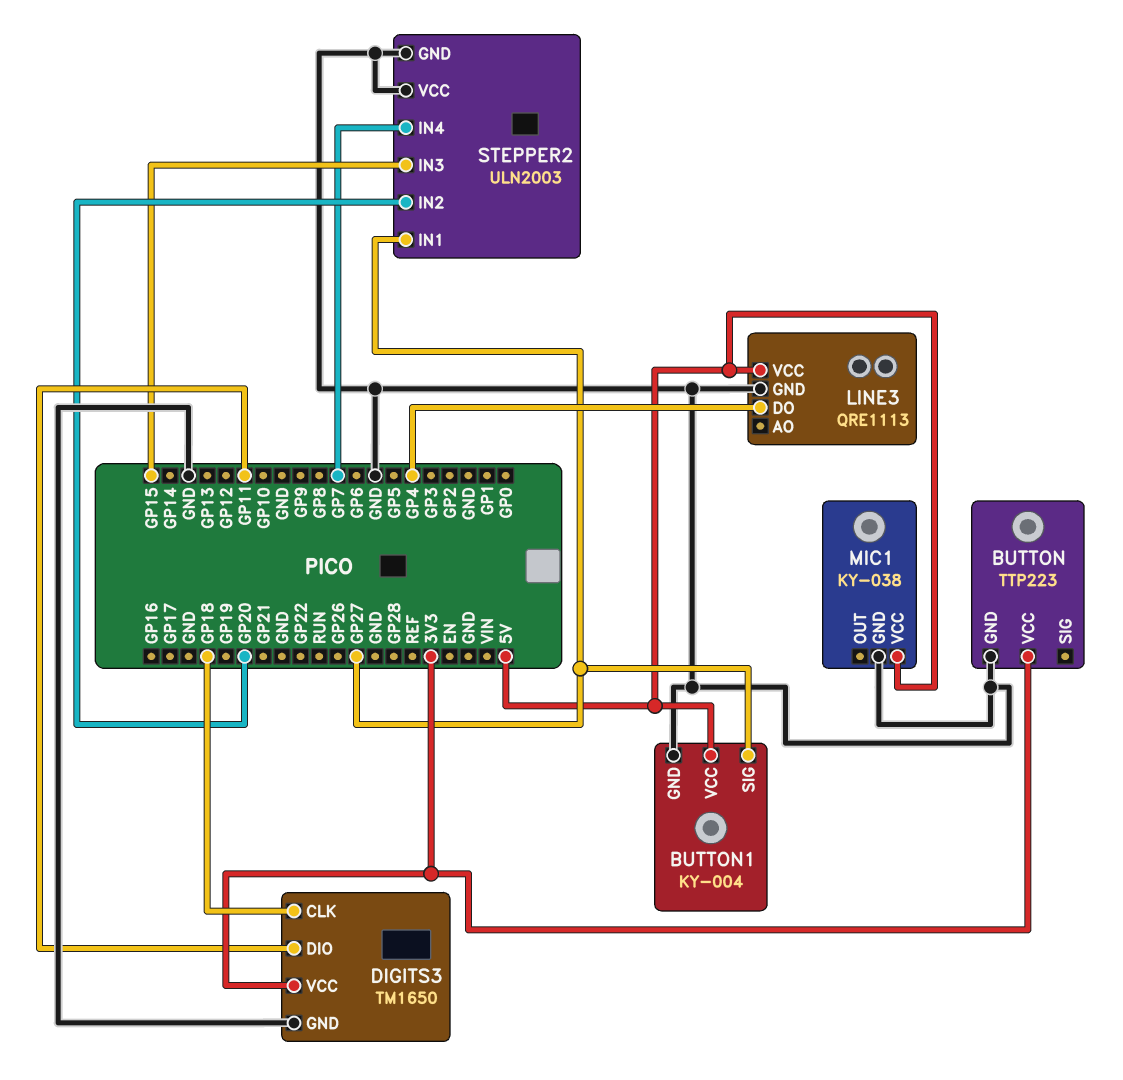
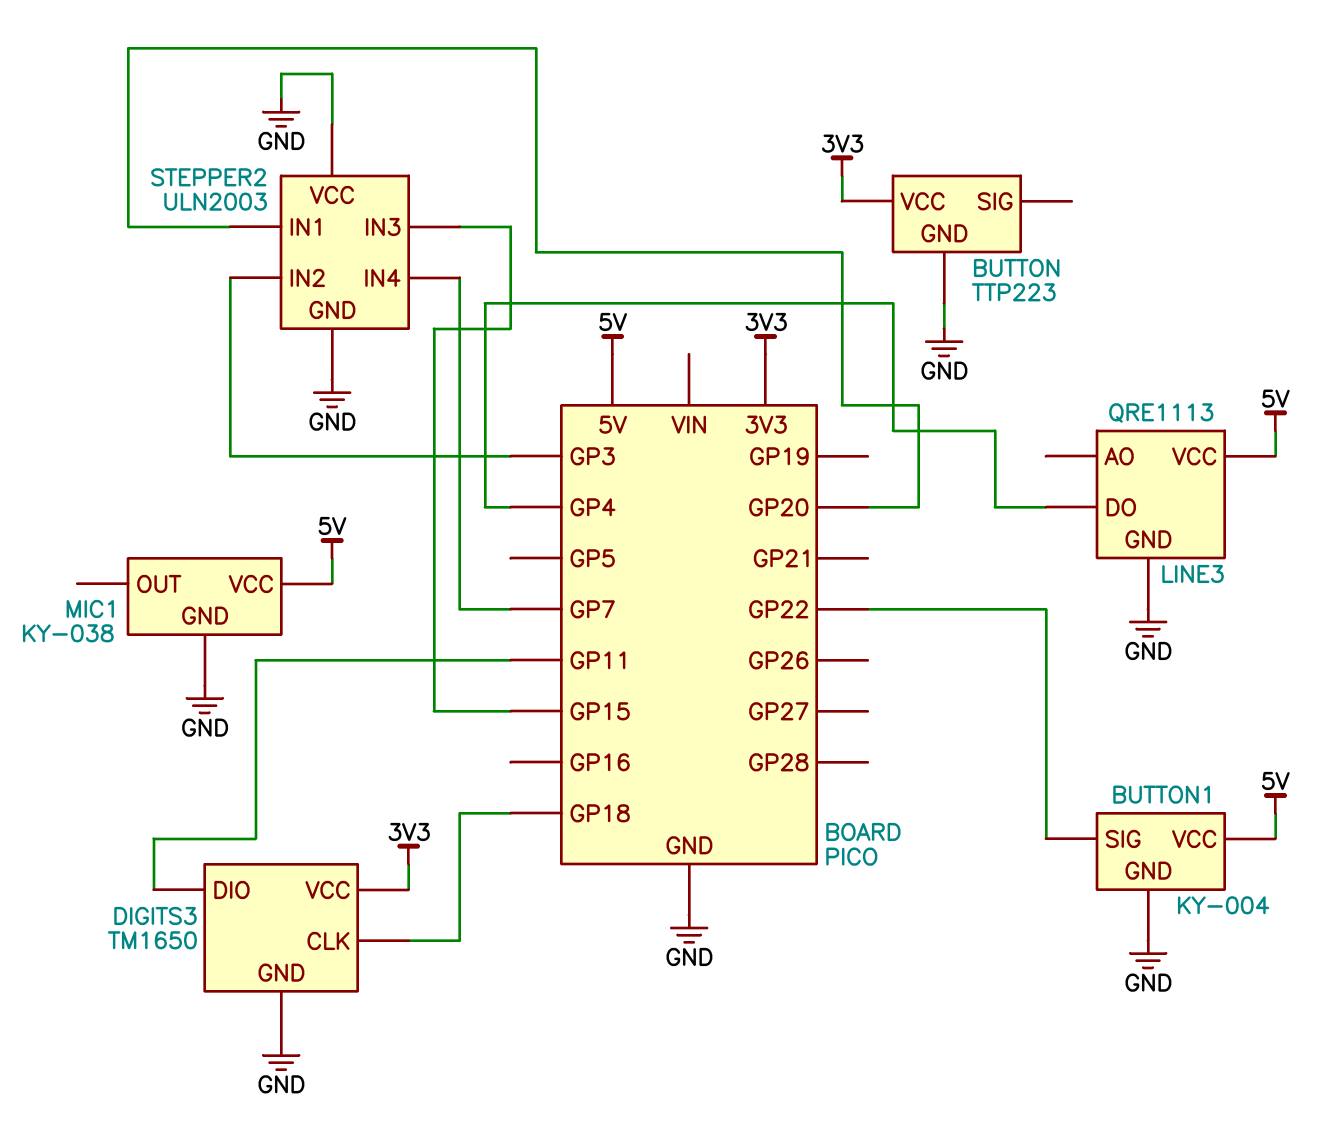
BUTTON1 pin SIG: GP27 -> GP22
STEPPER2 pin IN1: GP27 -> GP20
STEPPER2 pin IN2: GP20 -> GP3

